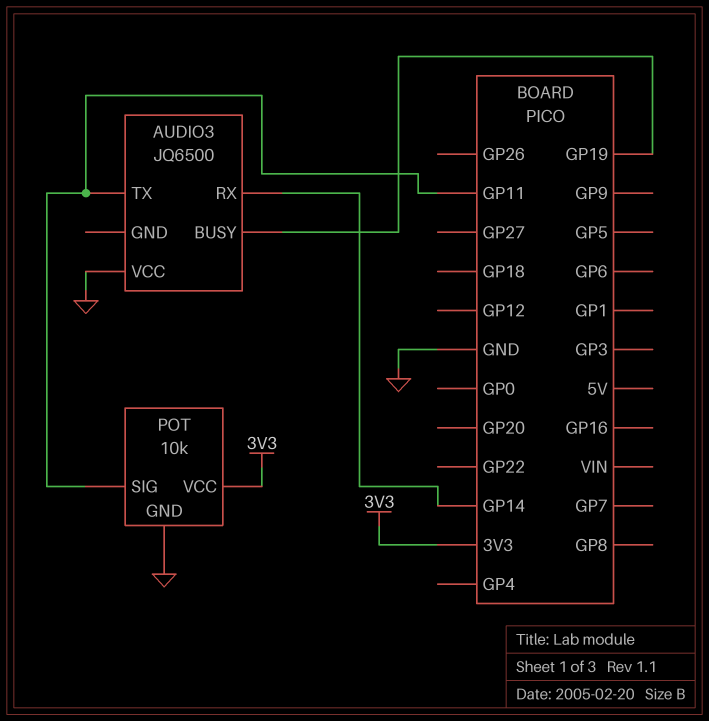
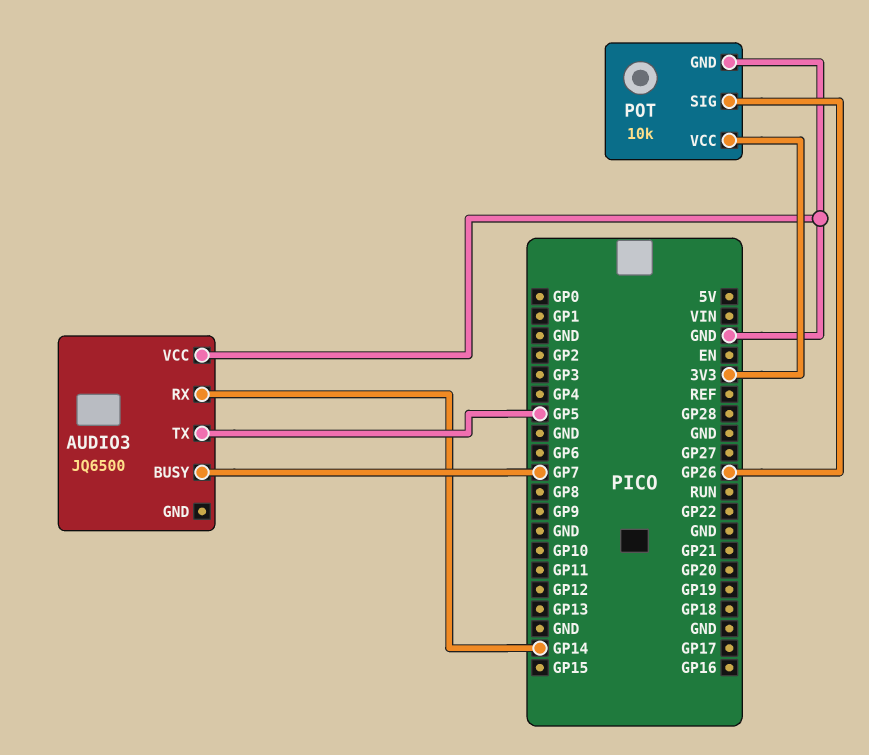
AUDIO3 pin BUSY: GP19 -> GP7
AUDIO3 pin TX: GP11 -> GP5
POT pin SIG: GP11 -> GP26

